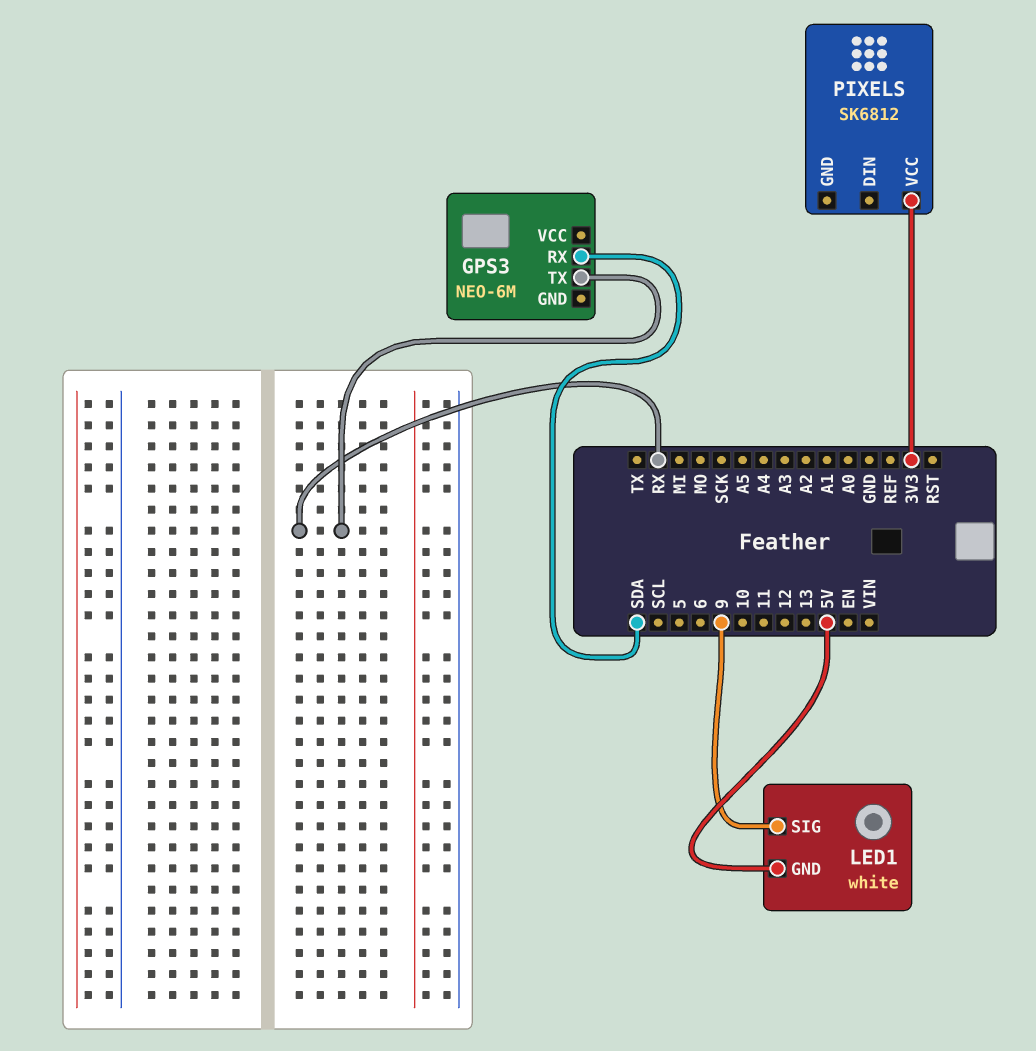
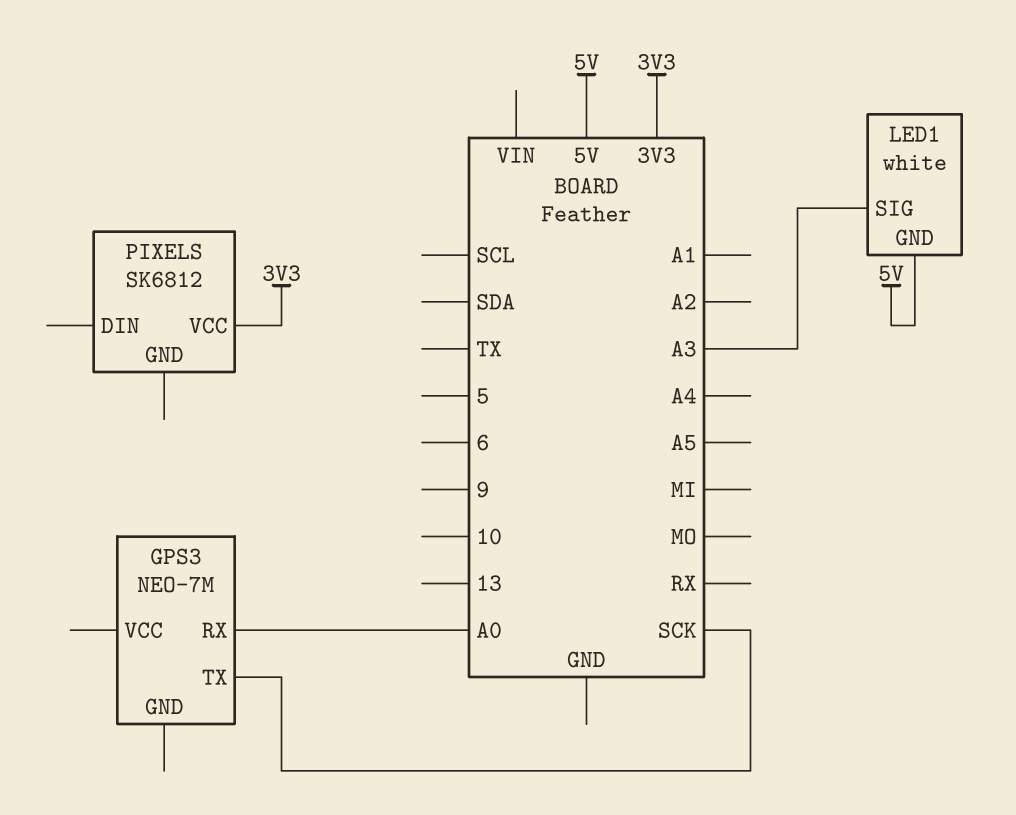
GPS3: NEO-6M -> NEO-7M
GPS3 pin RX: SDA -> A0
GPS3 pin TX: RX -> SCK
LED1 pin SIG: 9 -> A3

